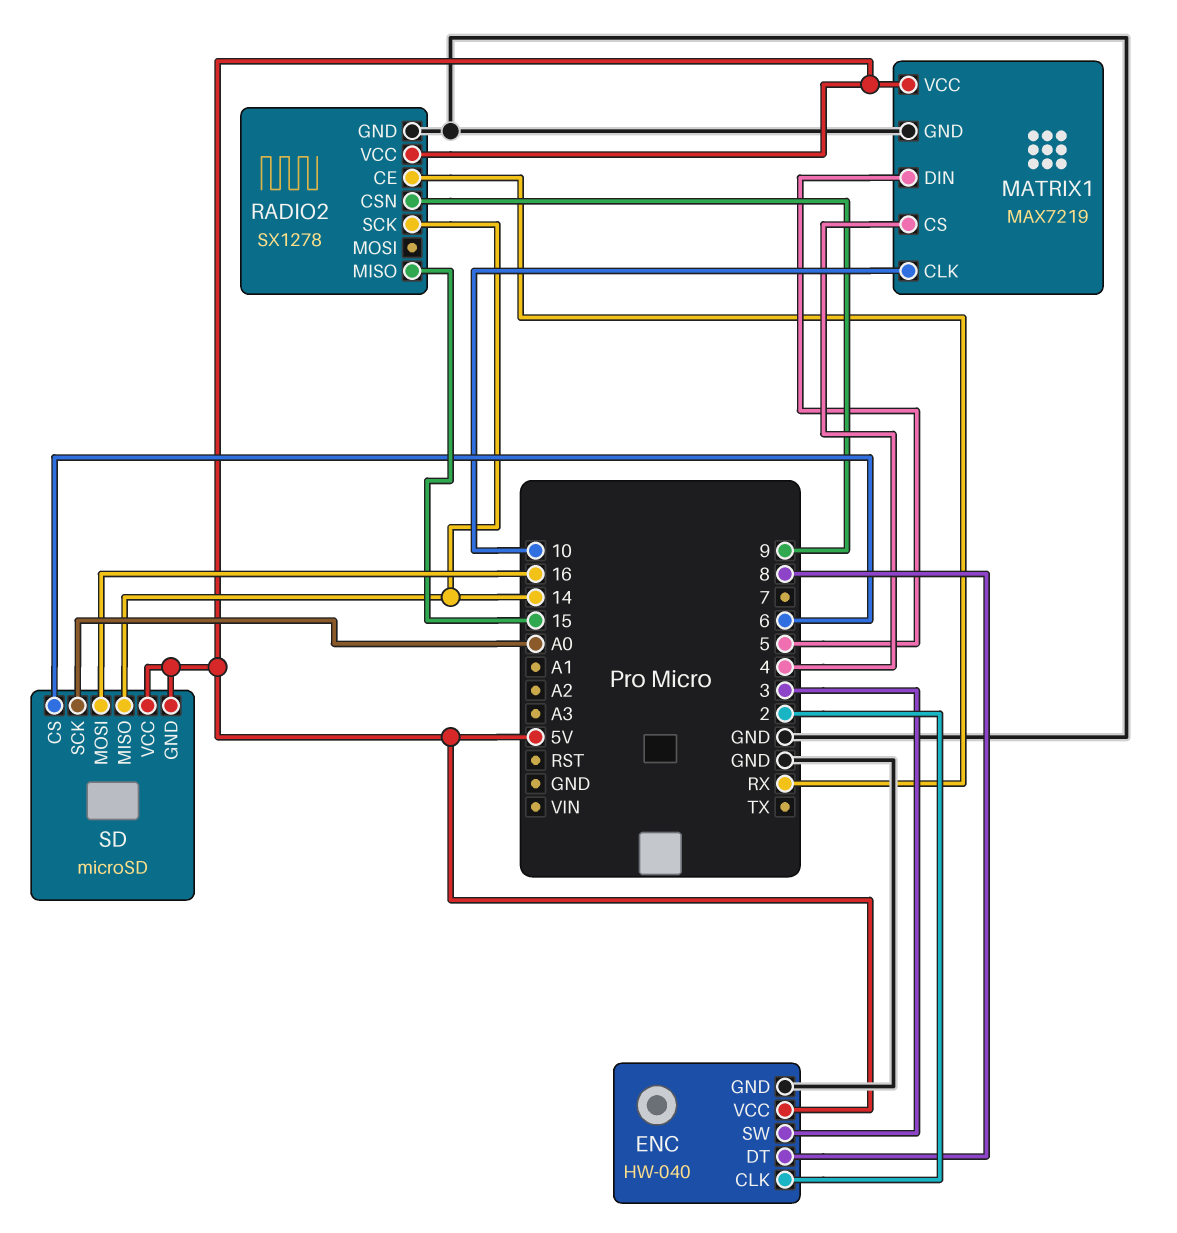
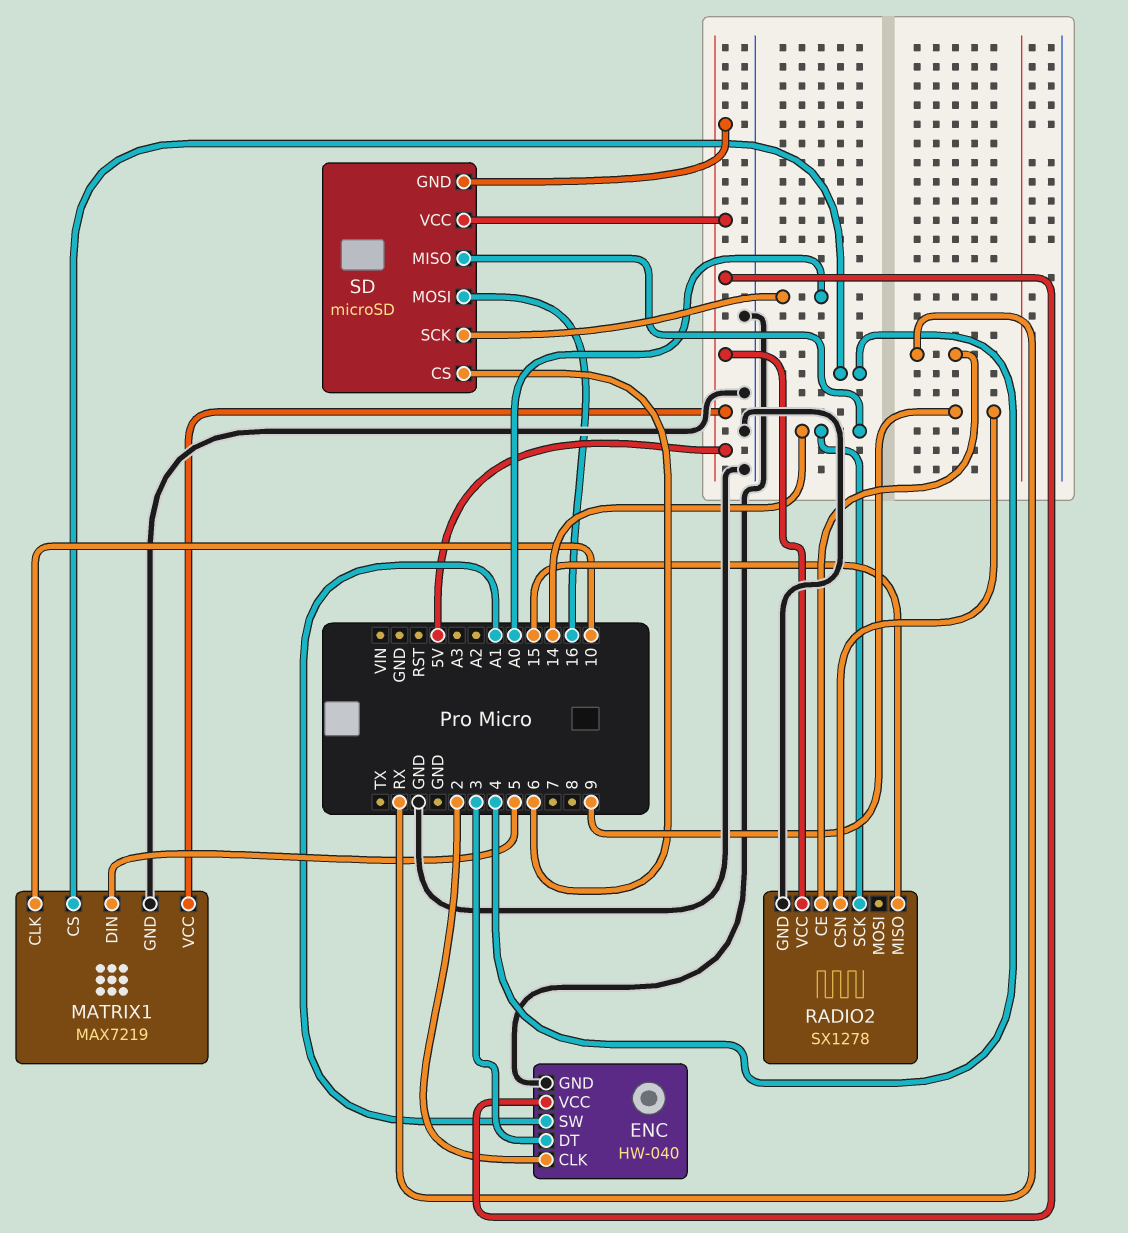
ENC pin DT: 8 -> 3
ENC pin SW: 3 -> A1

